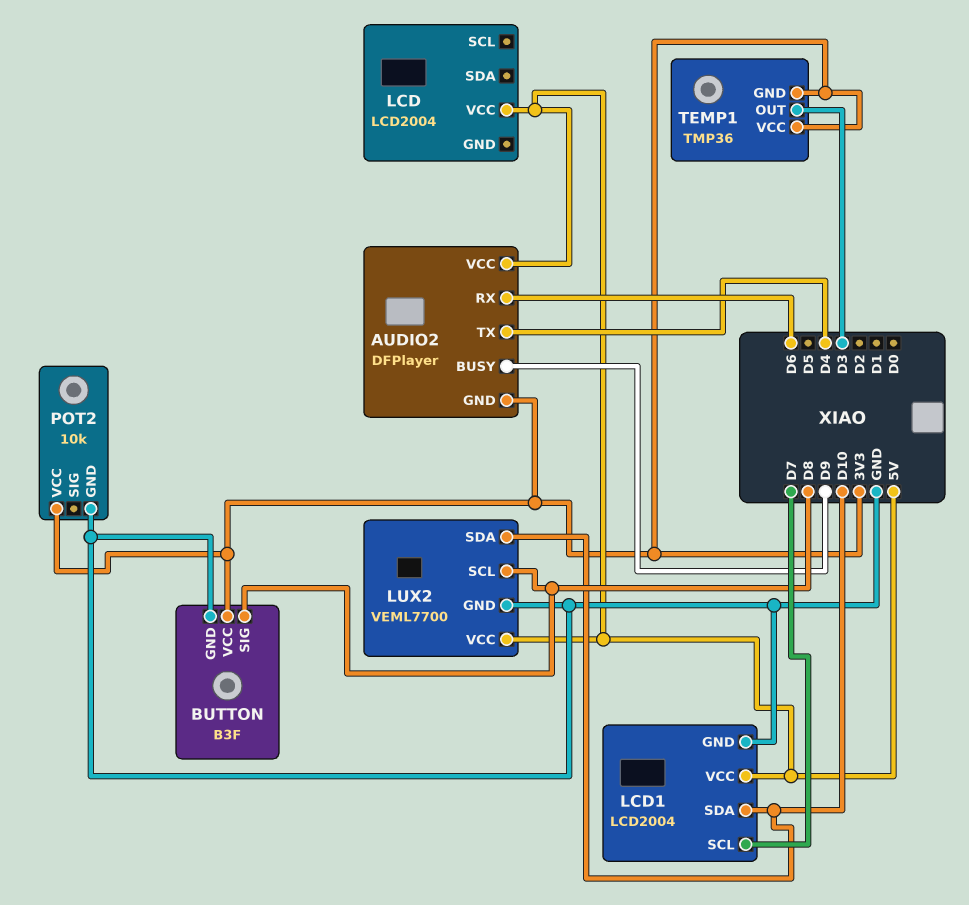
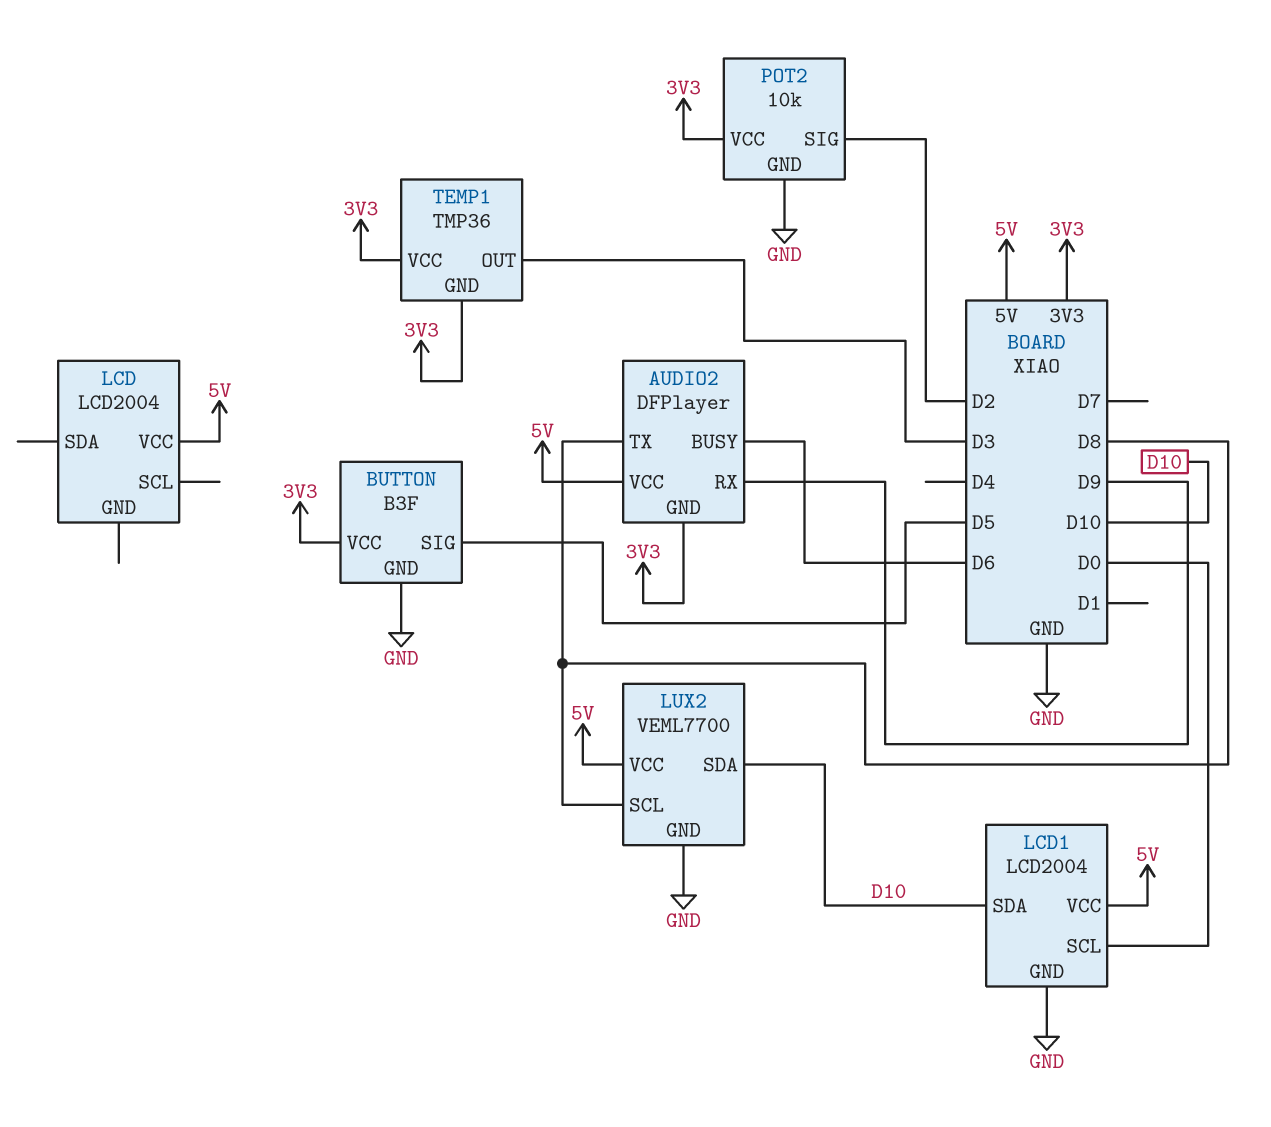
AUDIO2 pin BUSY: D9 -> D6
AUDIO2 pin RX: D6 -> D9
AUDIO2 pin TX: D4 -> D8
BUTTON pin SIG: D8 -> D5
LCD1 pin SCL: D7 -> D0
POT2 pin SIG: none -> D2

